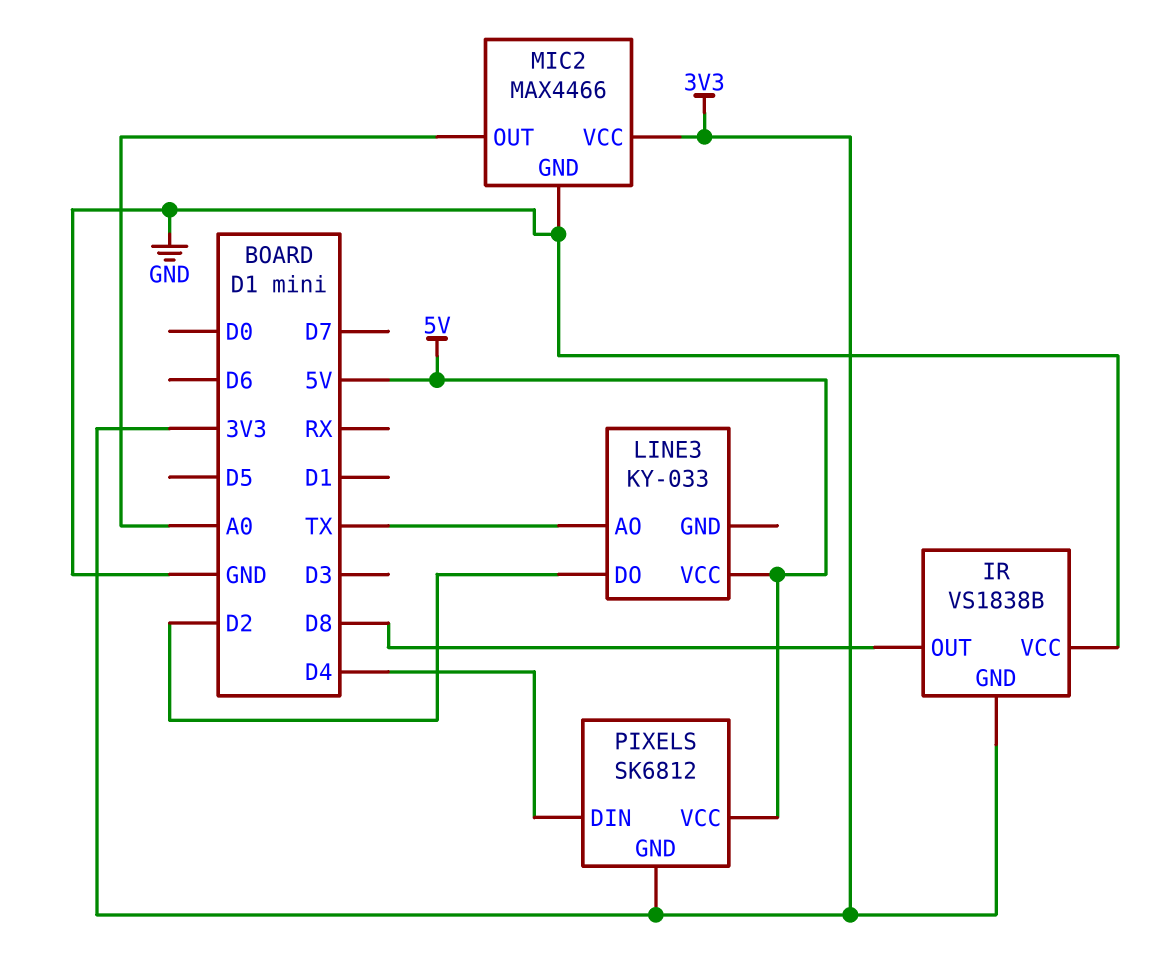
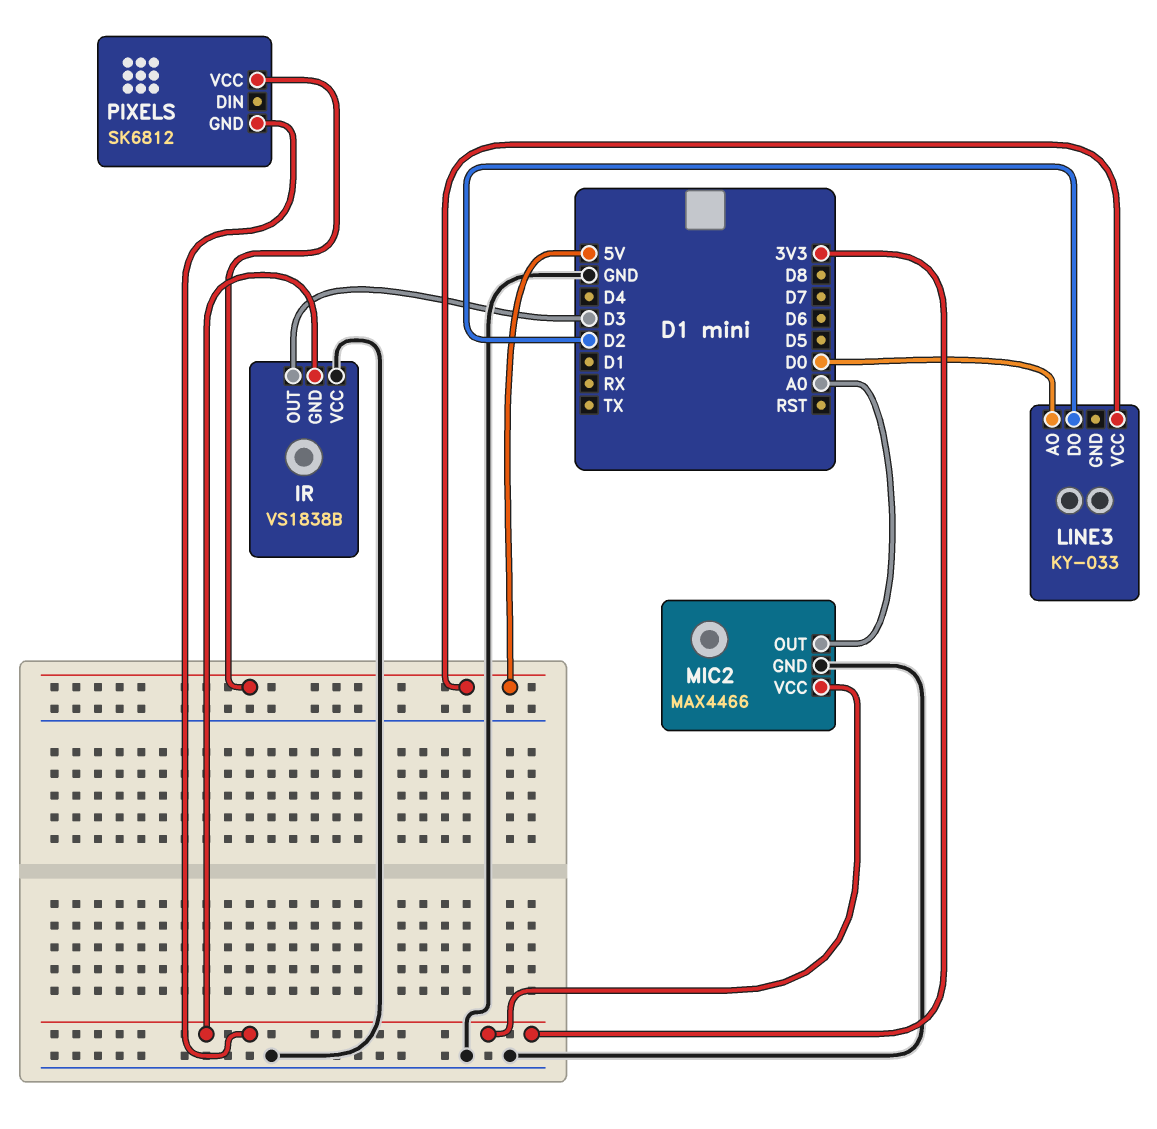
IR pin OUT: D8 -> D3
LINE3 pin AO: TX -> D0
PIXELS pin DIN: D4 -> none

